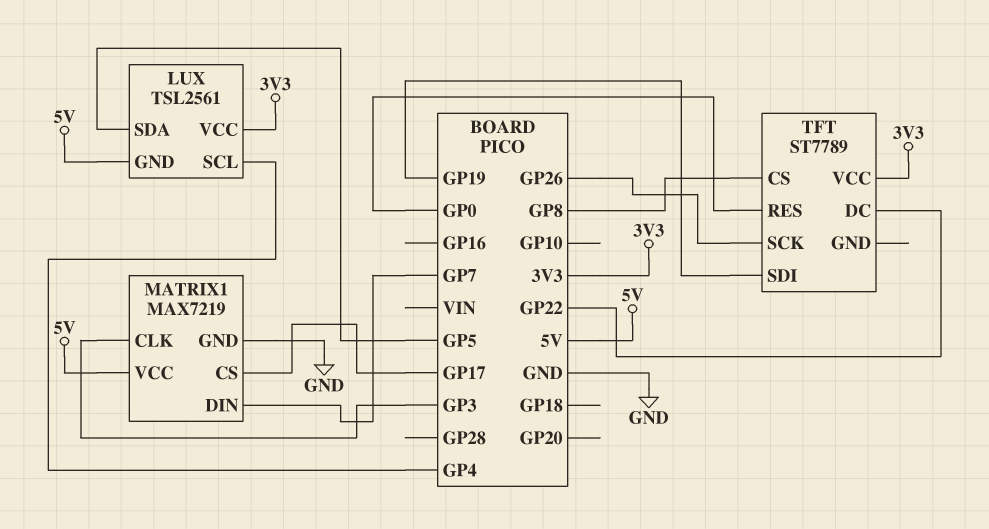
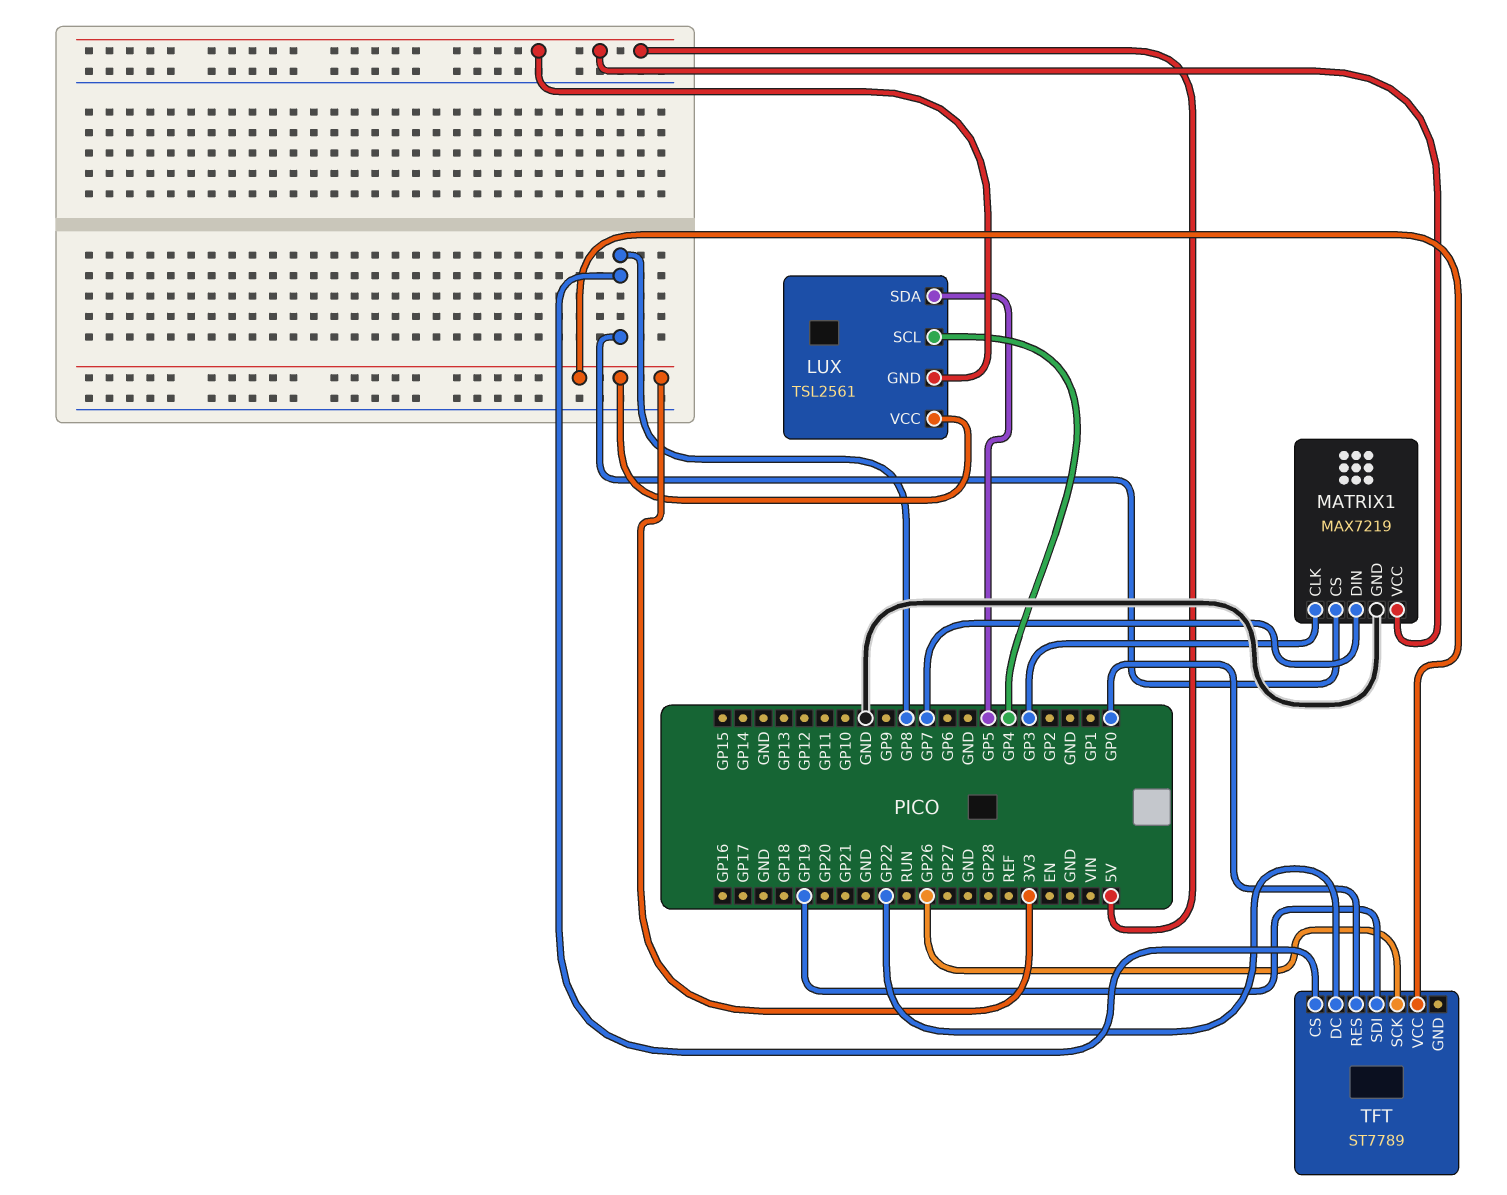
MATRIX1 pin CS: GP17 -> GP8

